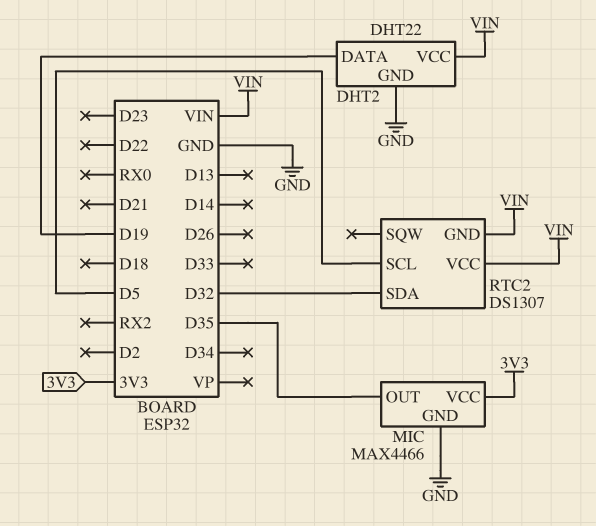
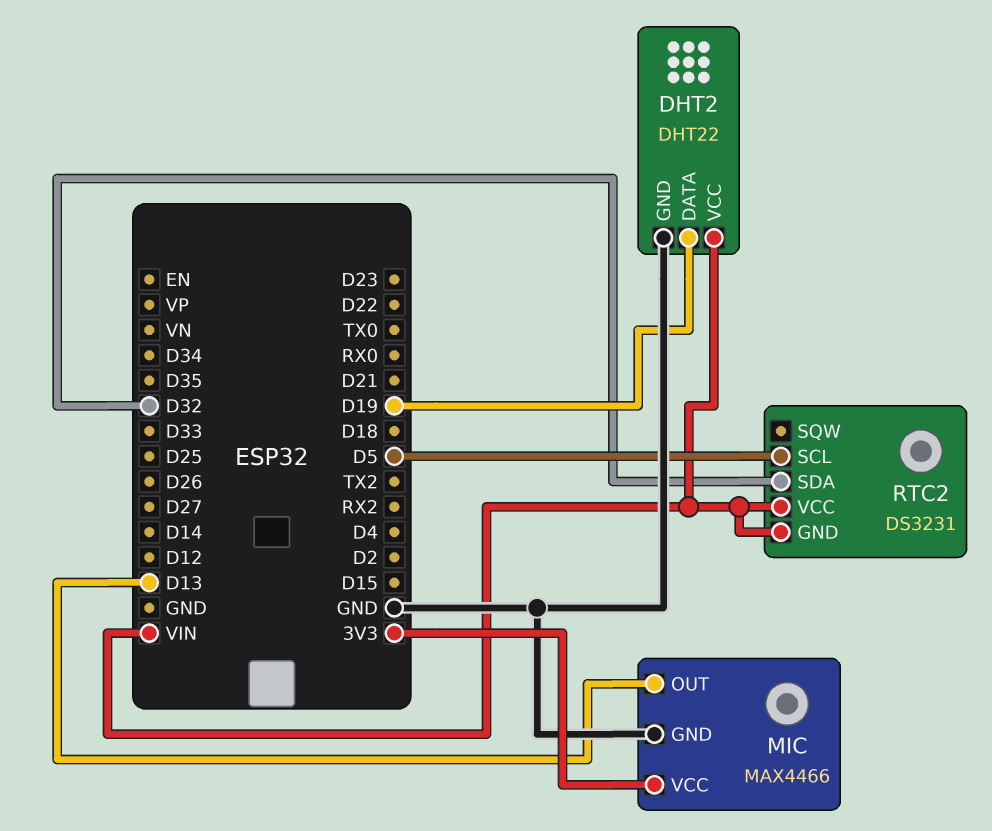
MIC pin OUT: D35 -> D13
RTC2: DS1307 -> DS3231

